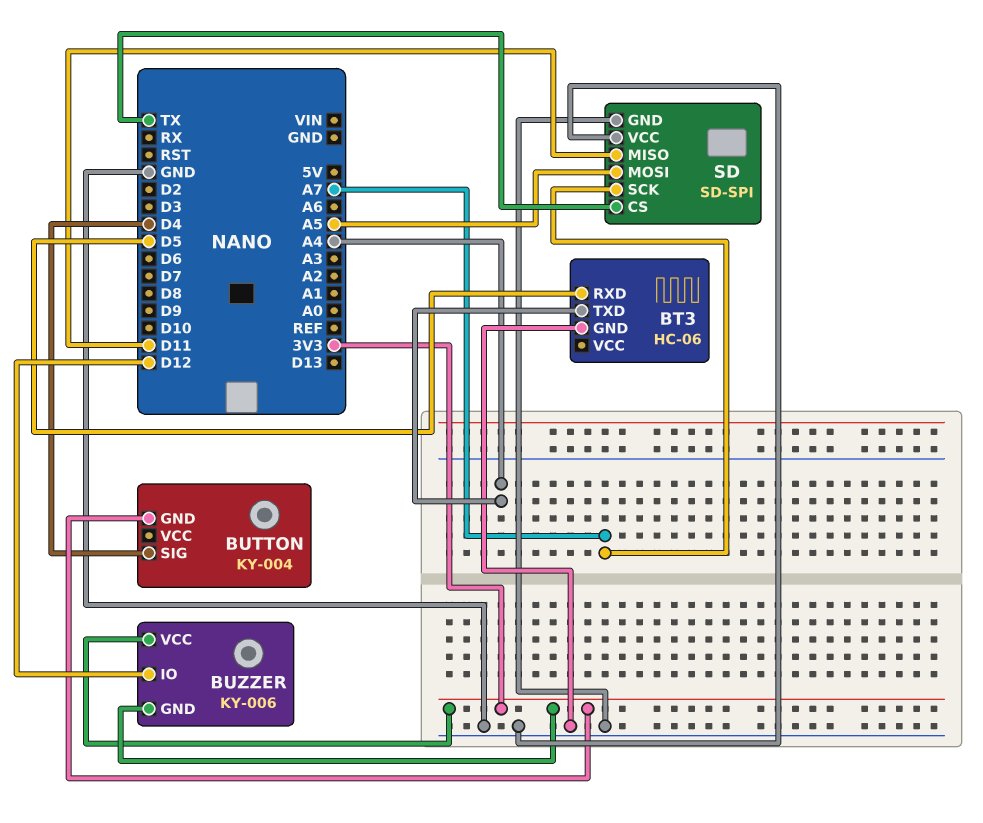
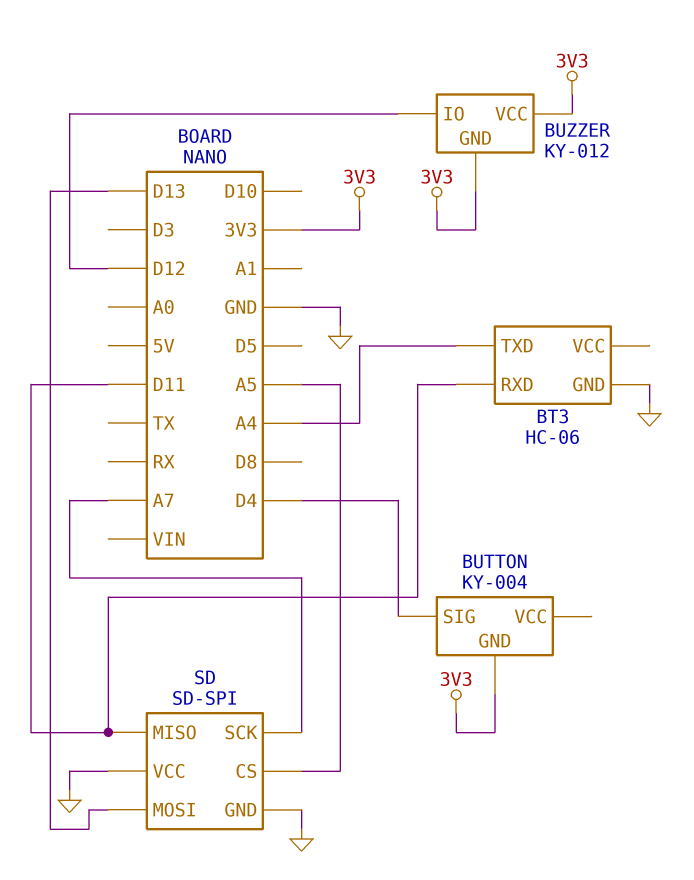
BT3 pin RXD: D5 -> D11
BUZZER: KY-006 -> KY-012
SD pin CS: TX -> A5
SD pin MOSI: A5 -> D13

